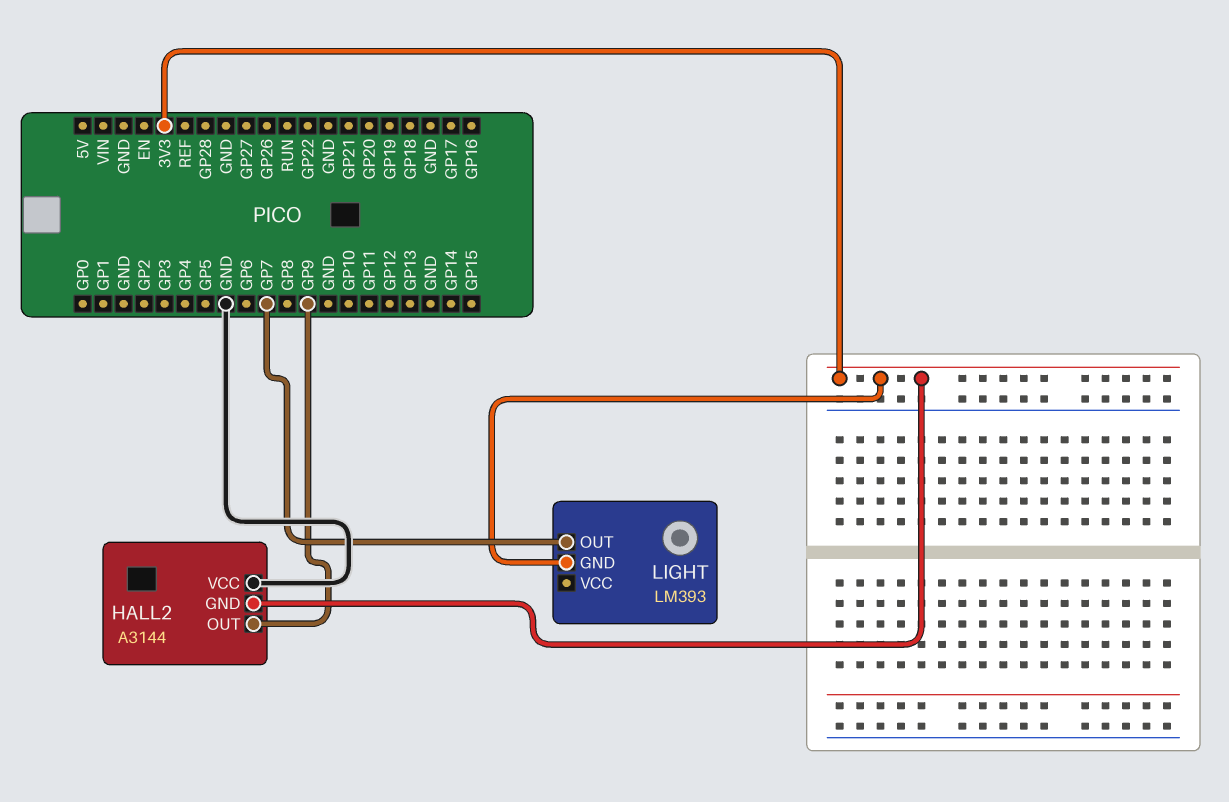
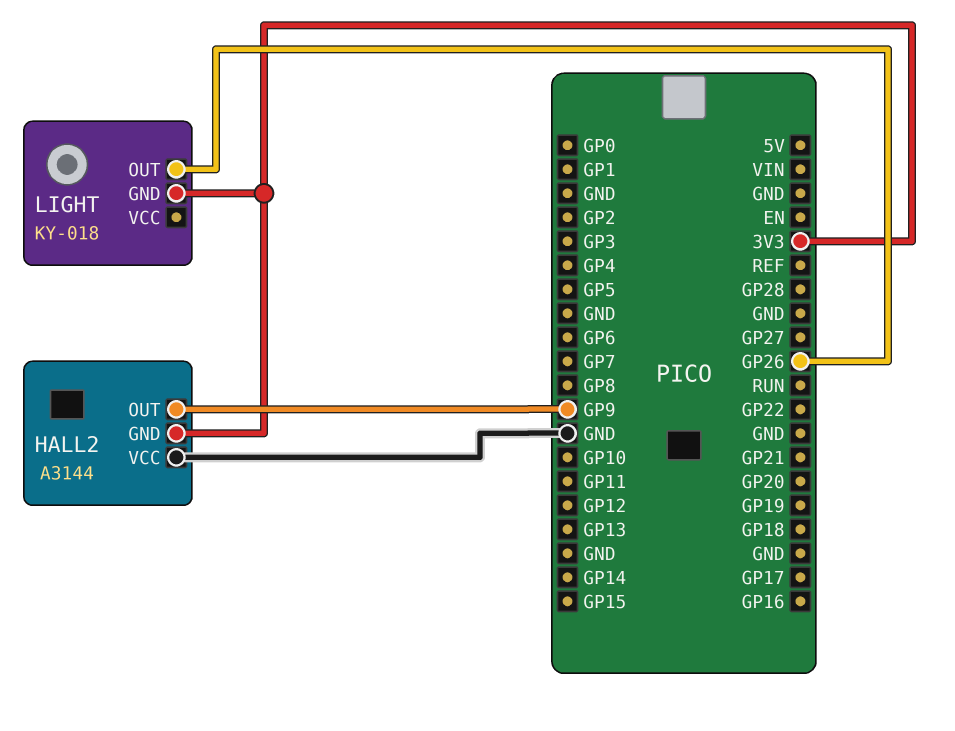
LIGHT: LM393 -> KY-018
LIGHT pin OUT: GP7 -> GP26

